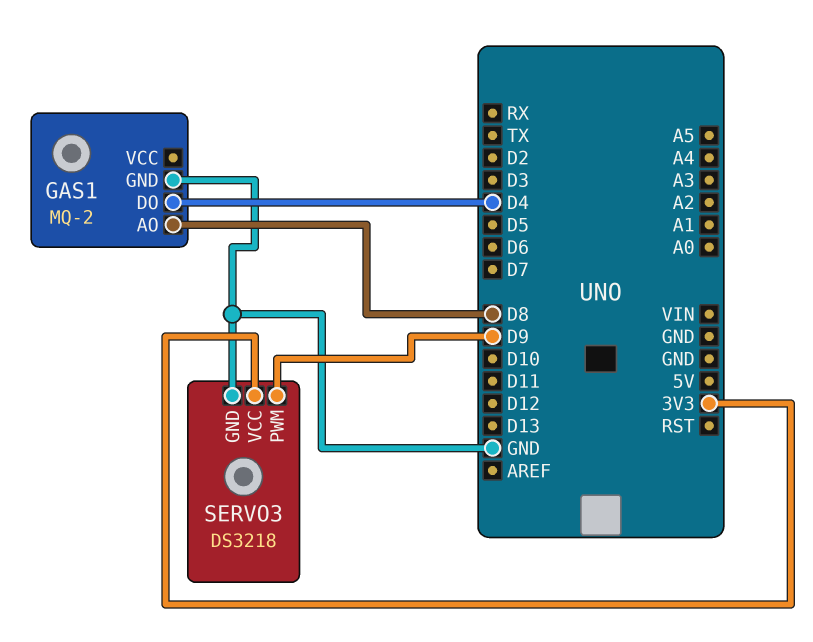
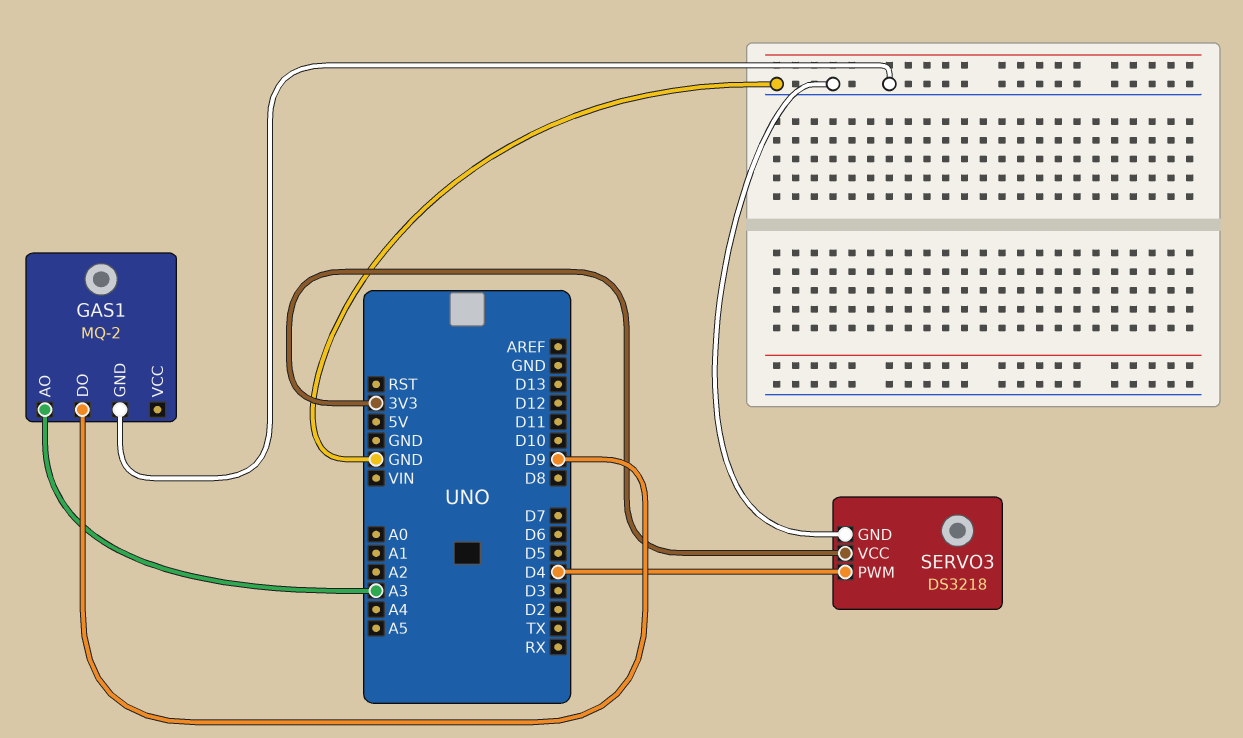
GAS1 pin AO: D8 -> A3
GAS1 pin DO: D4 -> D9
SERVO3 pin PWM: D9 -> D4

